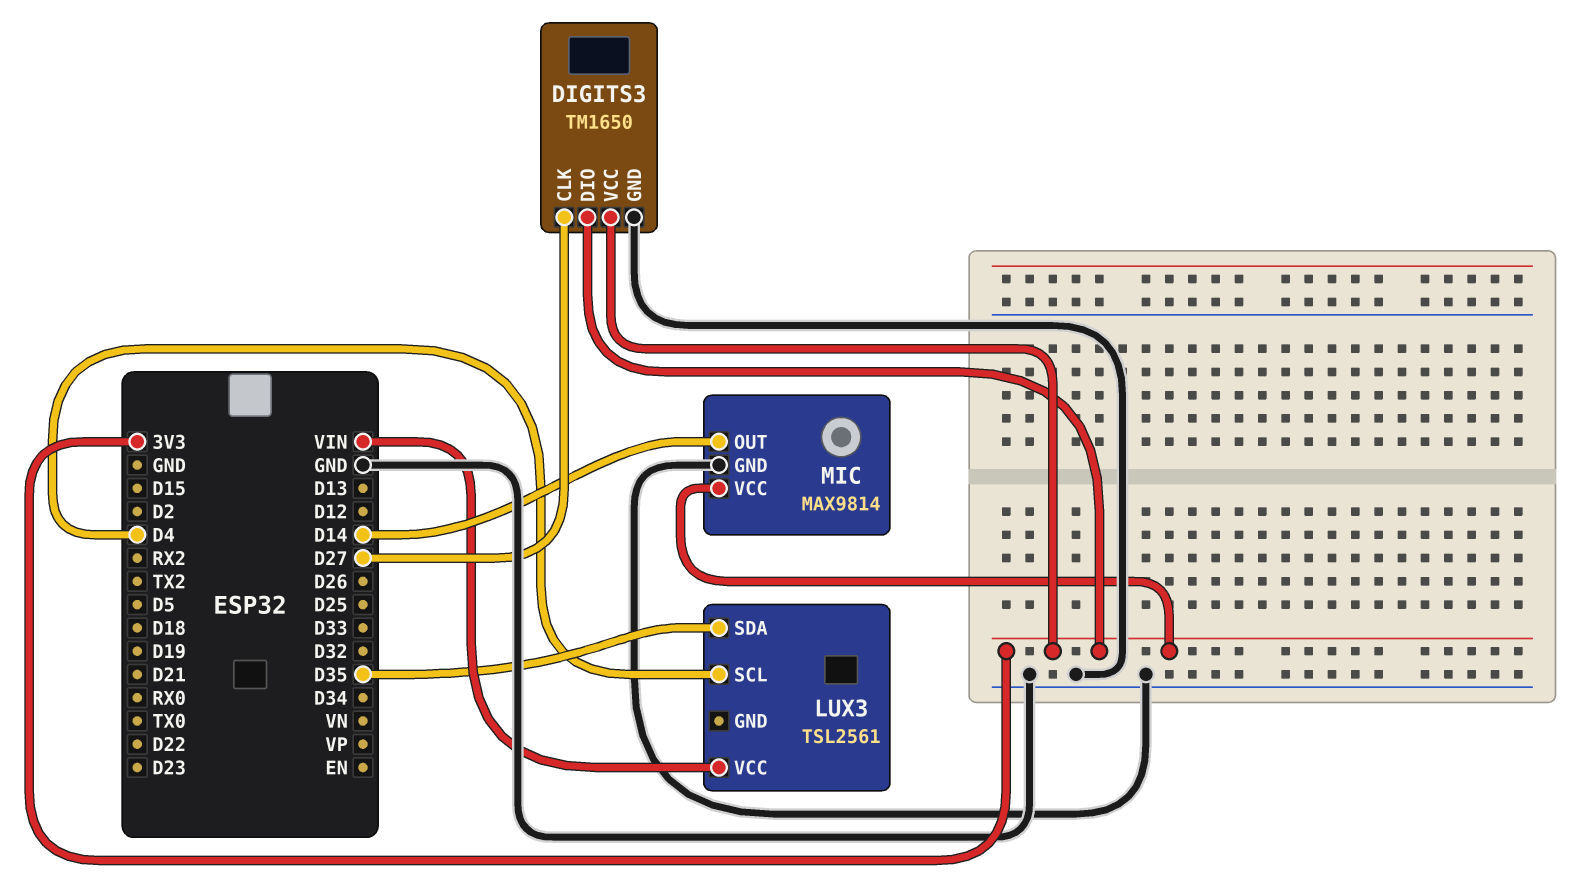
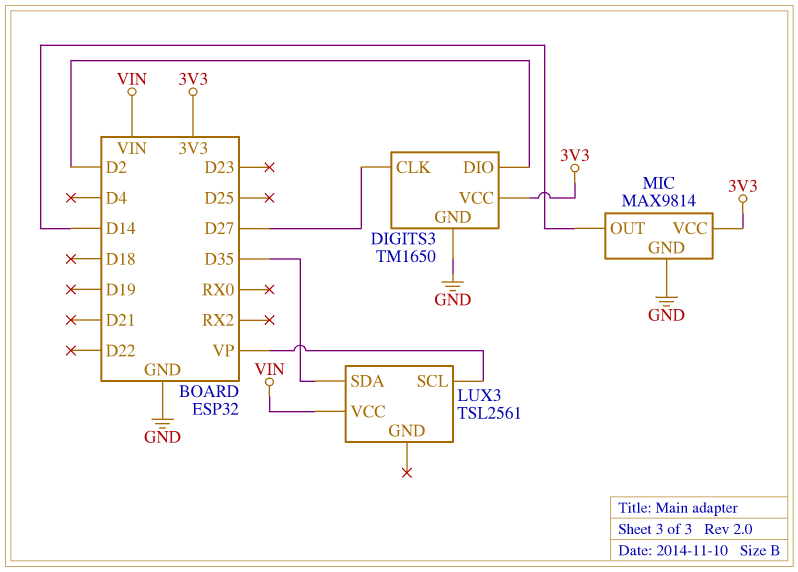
DIGITS3 pin DIO: 3V3 -> D2
LUX3 pin SCL: D4 -> VP

